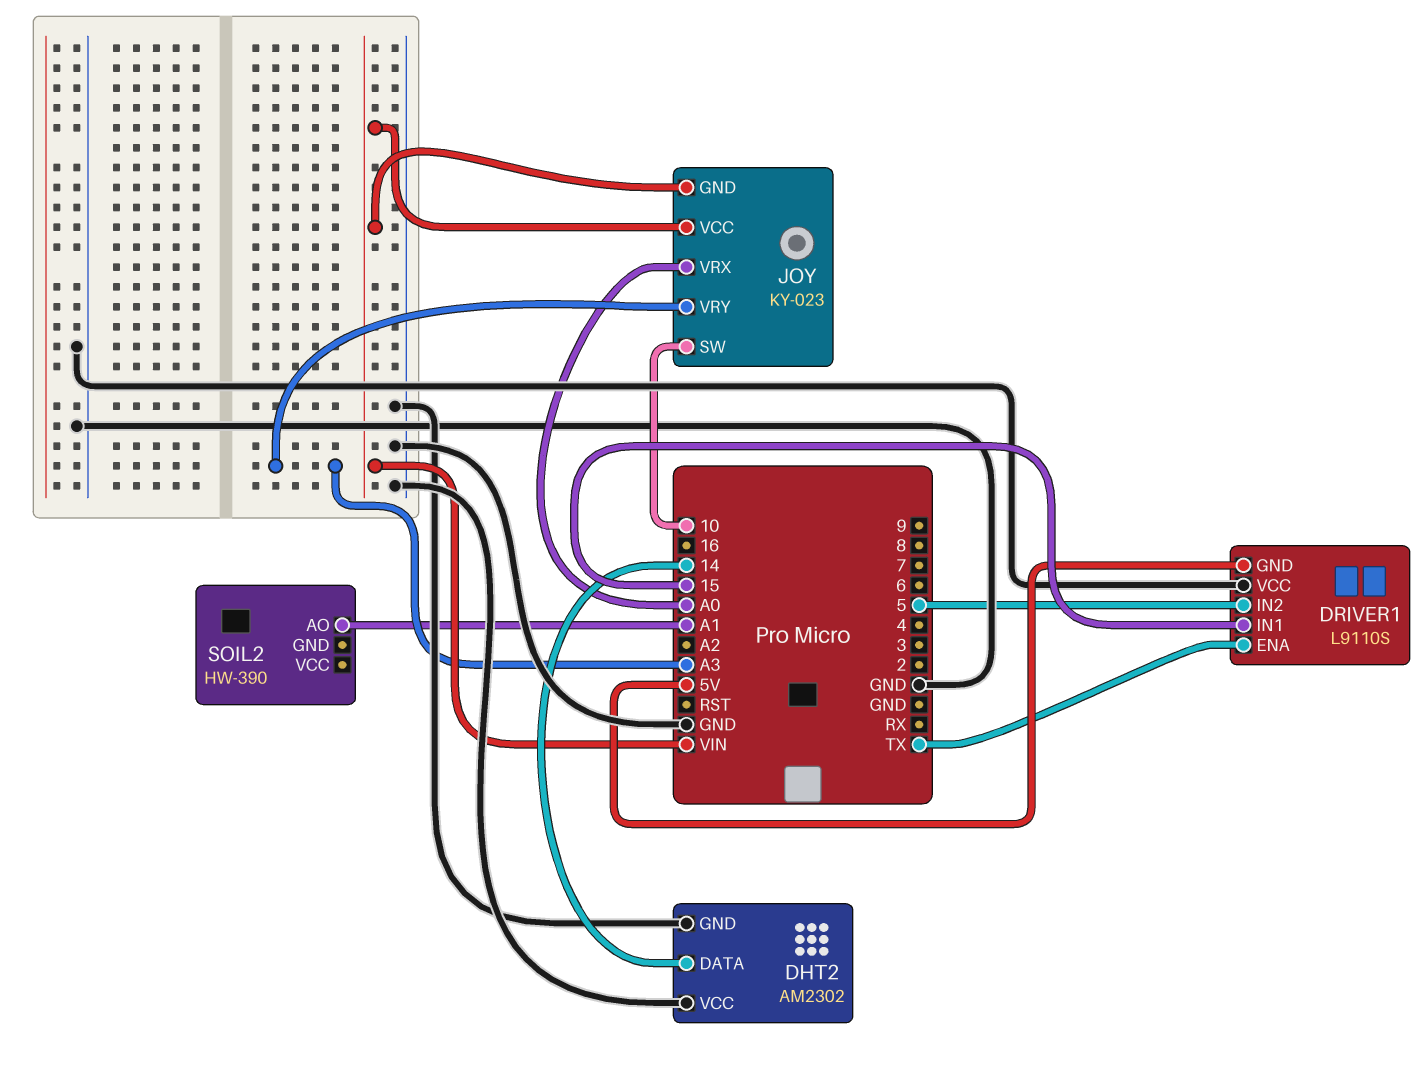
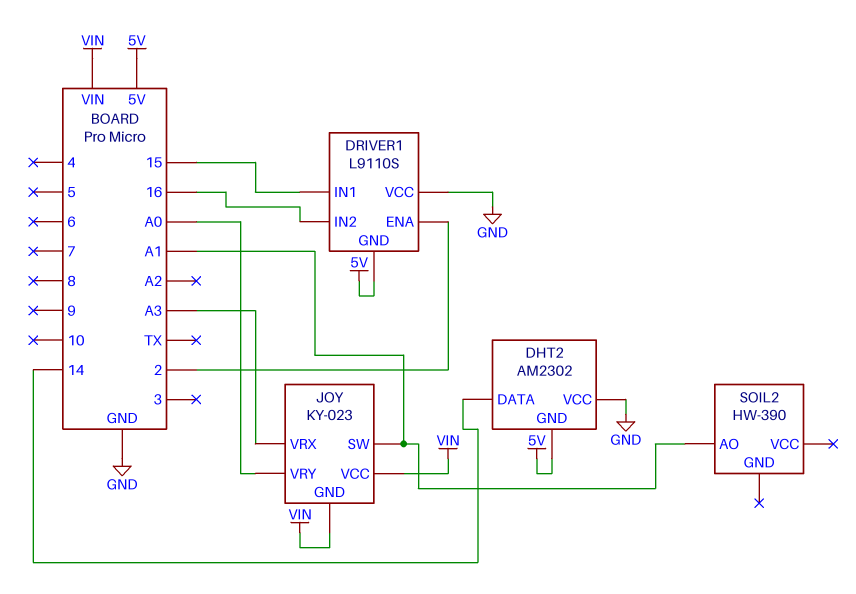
DHT2 pin GND: GND -> 5V
DRIVER1 pin ENA: TX -> 2
DRIVER1 pin IN2: 5 -> 16
JOY pin SW: 10 -> A1
JOY pin VRX: A0 -> A3
JOY pin VRY: A3 -> A0

